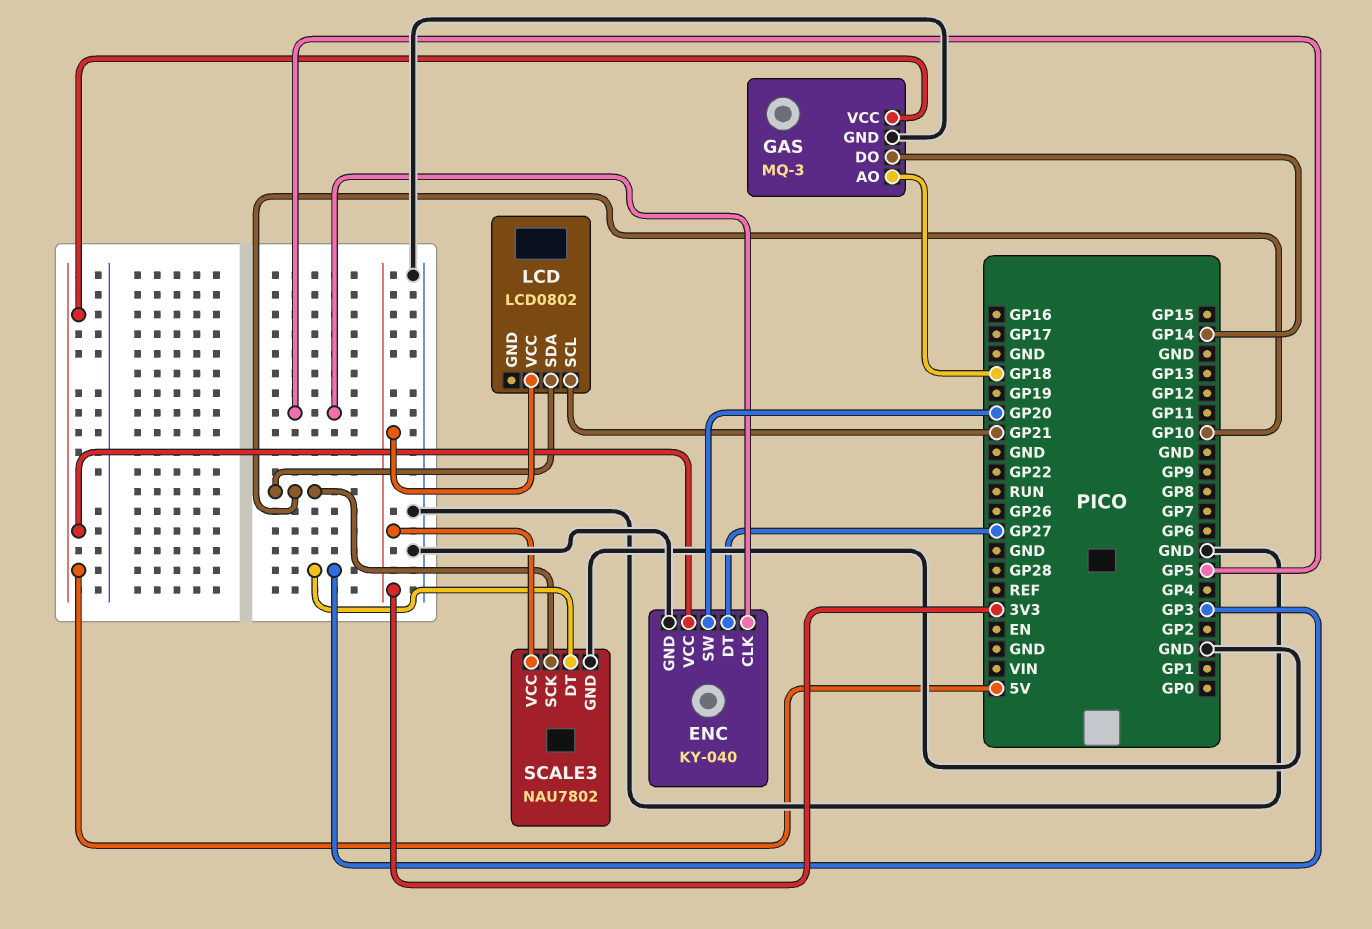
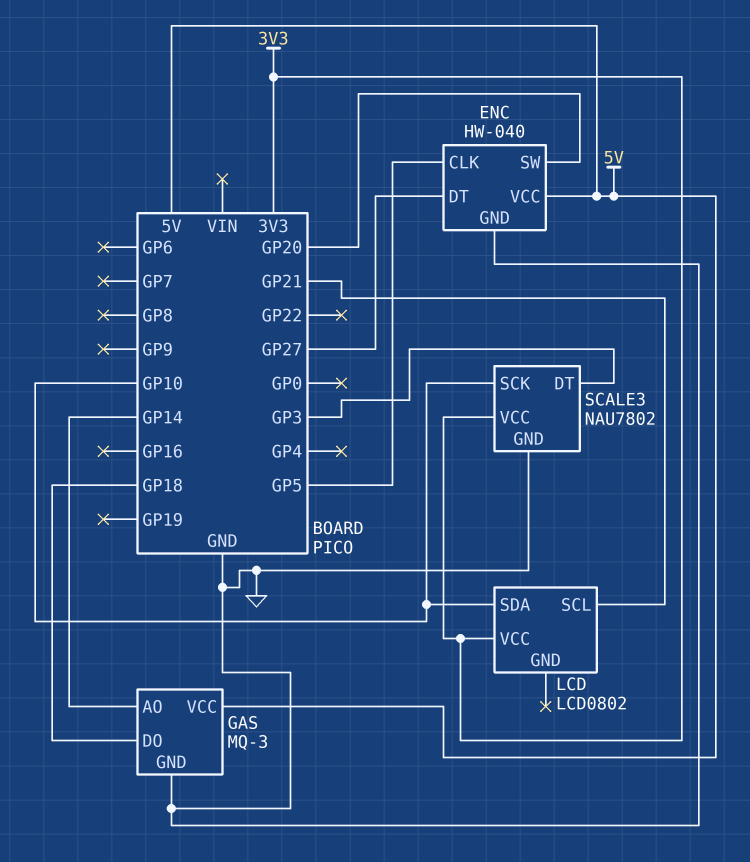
ENC: KY-040 -> HW-040
GAS pin AO: GP18 -> GP14
GAS pin DO: GP14 -> GP18

